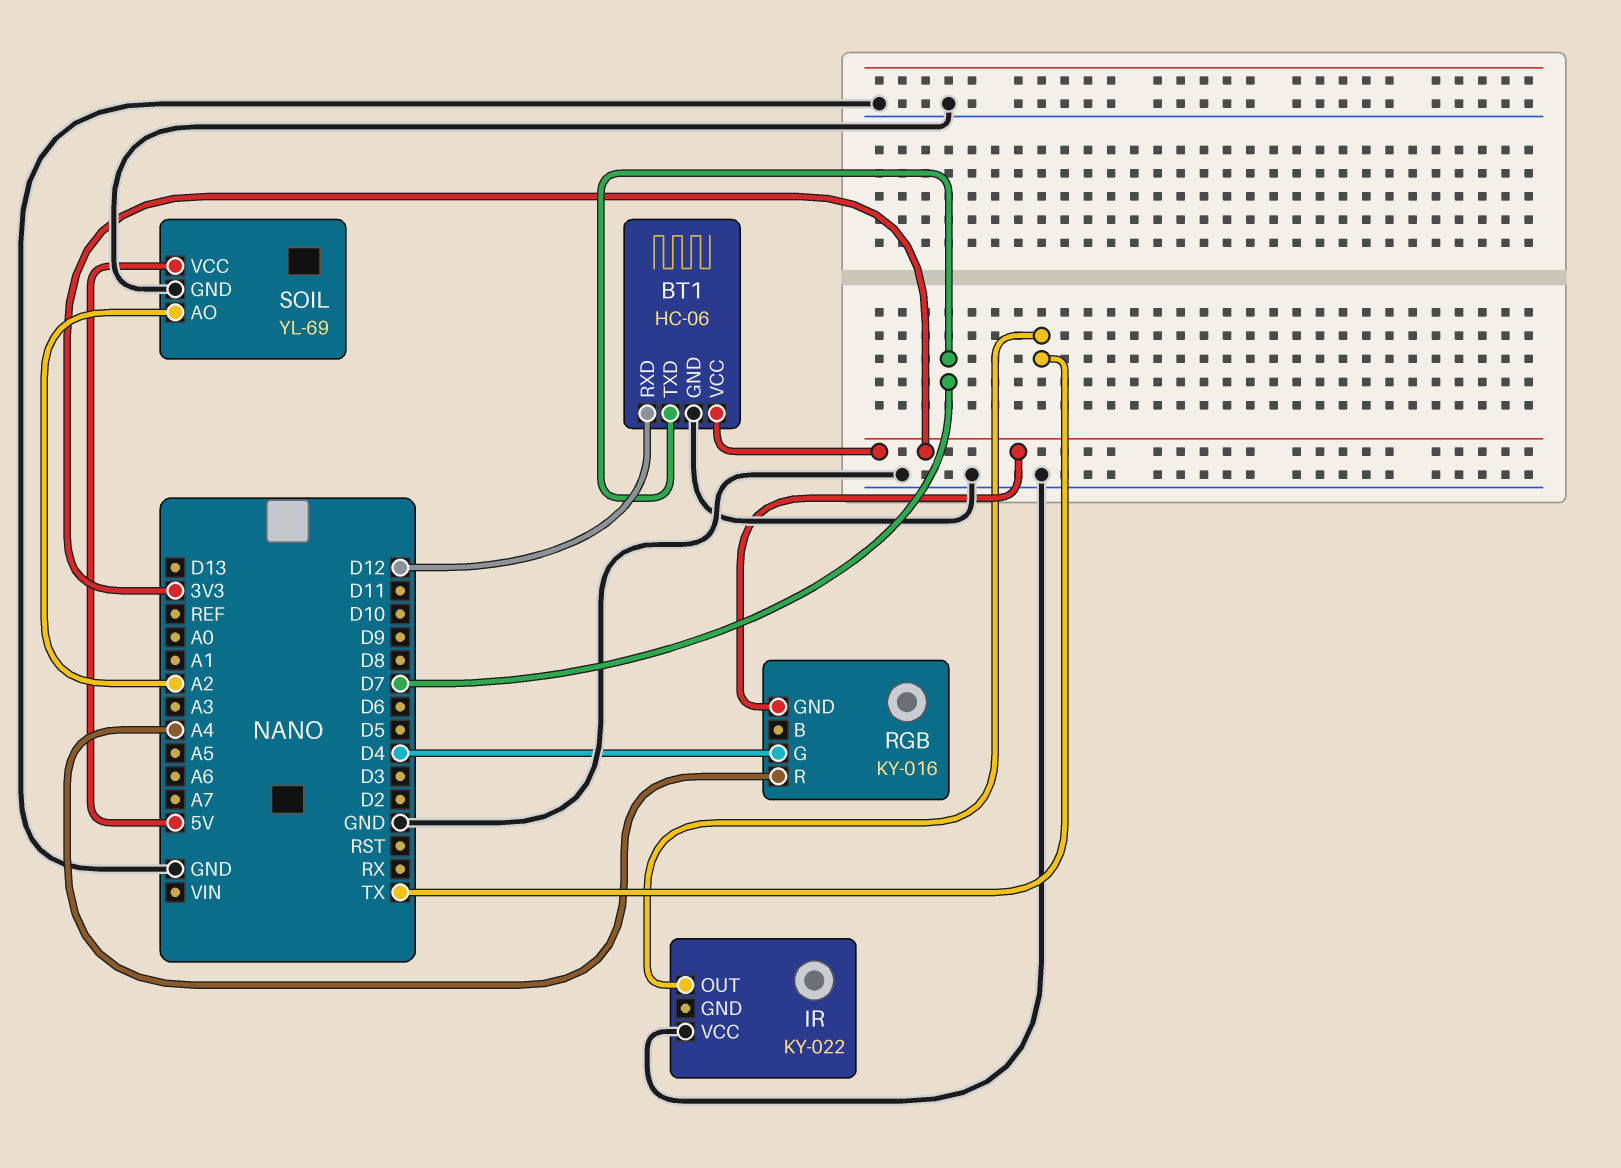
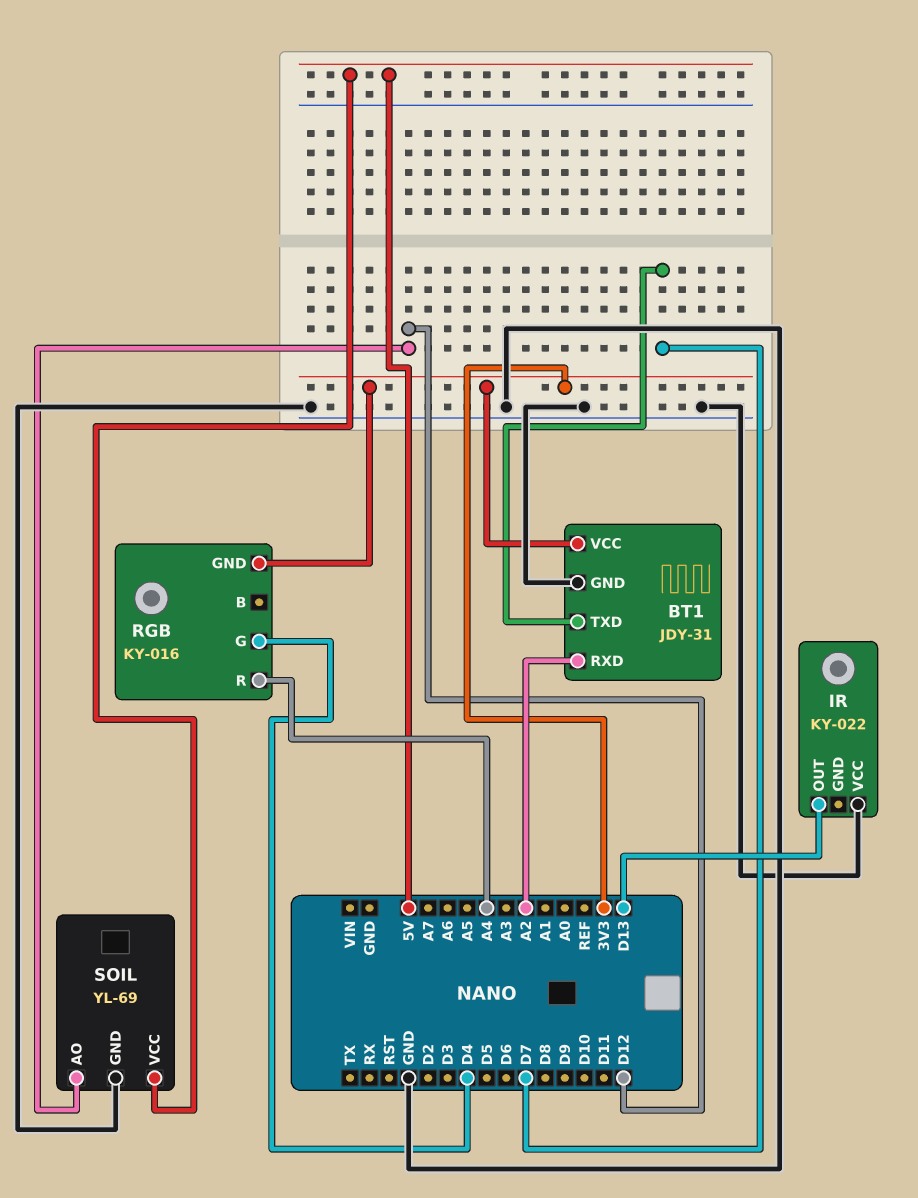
BT1: HC-06 -> JDY-31
BT1 pin RXD: D12 -> A2
IR pin OUT: TX -> D13
SOIL pin AO: A2 -> D12

